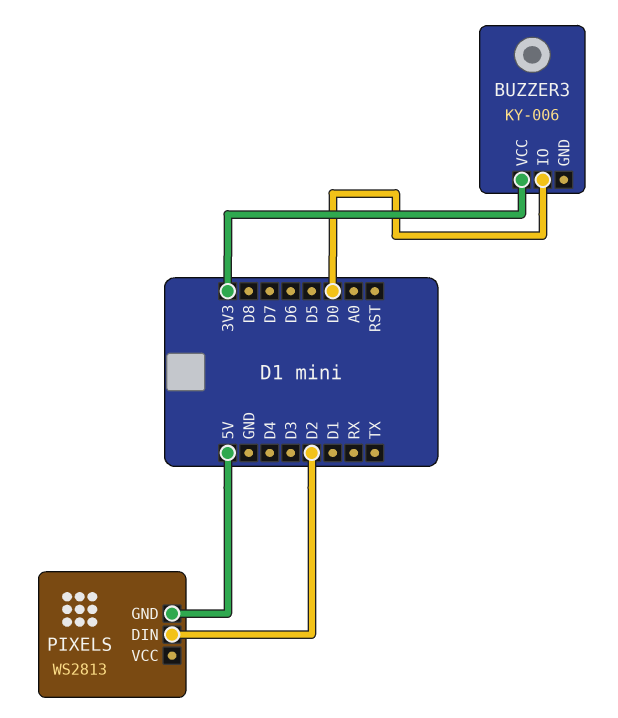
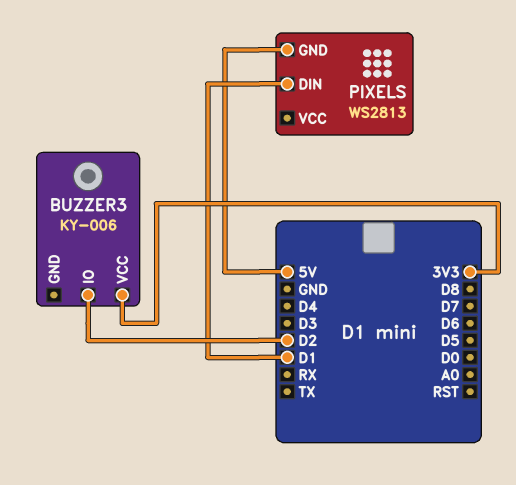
BUZZER3 pin IO: D0 -> D2
PIXELS pin DIN: D2 -> D1

